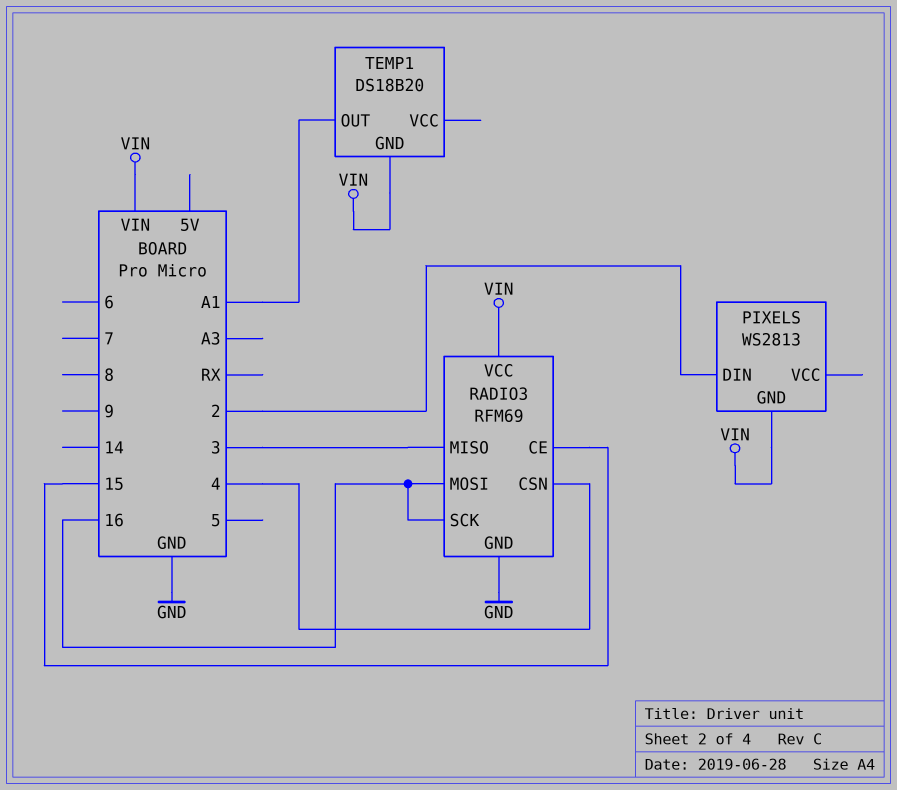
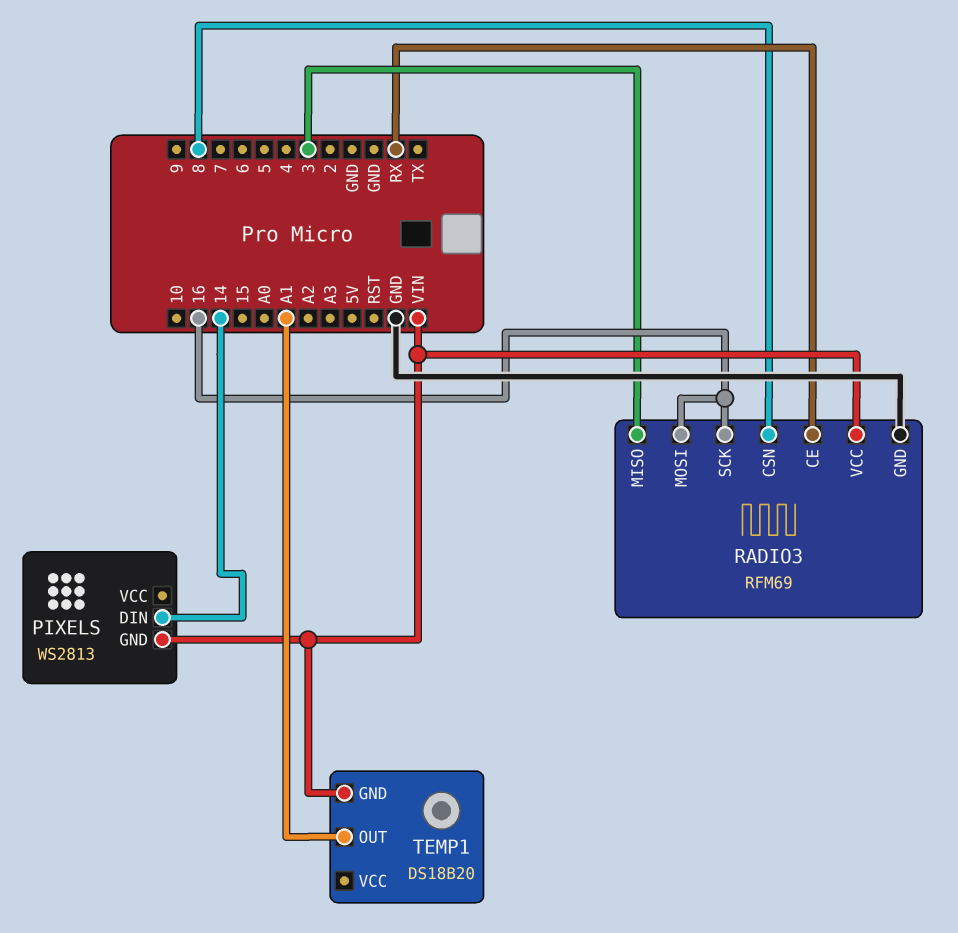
PIXELS pin DIN: 2 -> 14
RADIO3 pin CE: 15 -> RX
RADIO3 pin CSN: 4 -> 8

